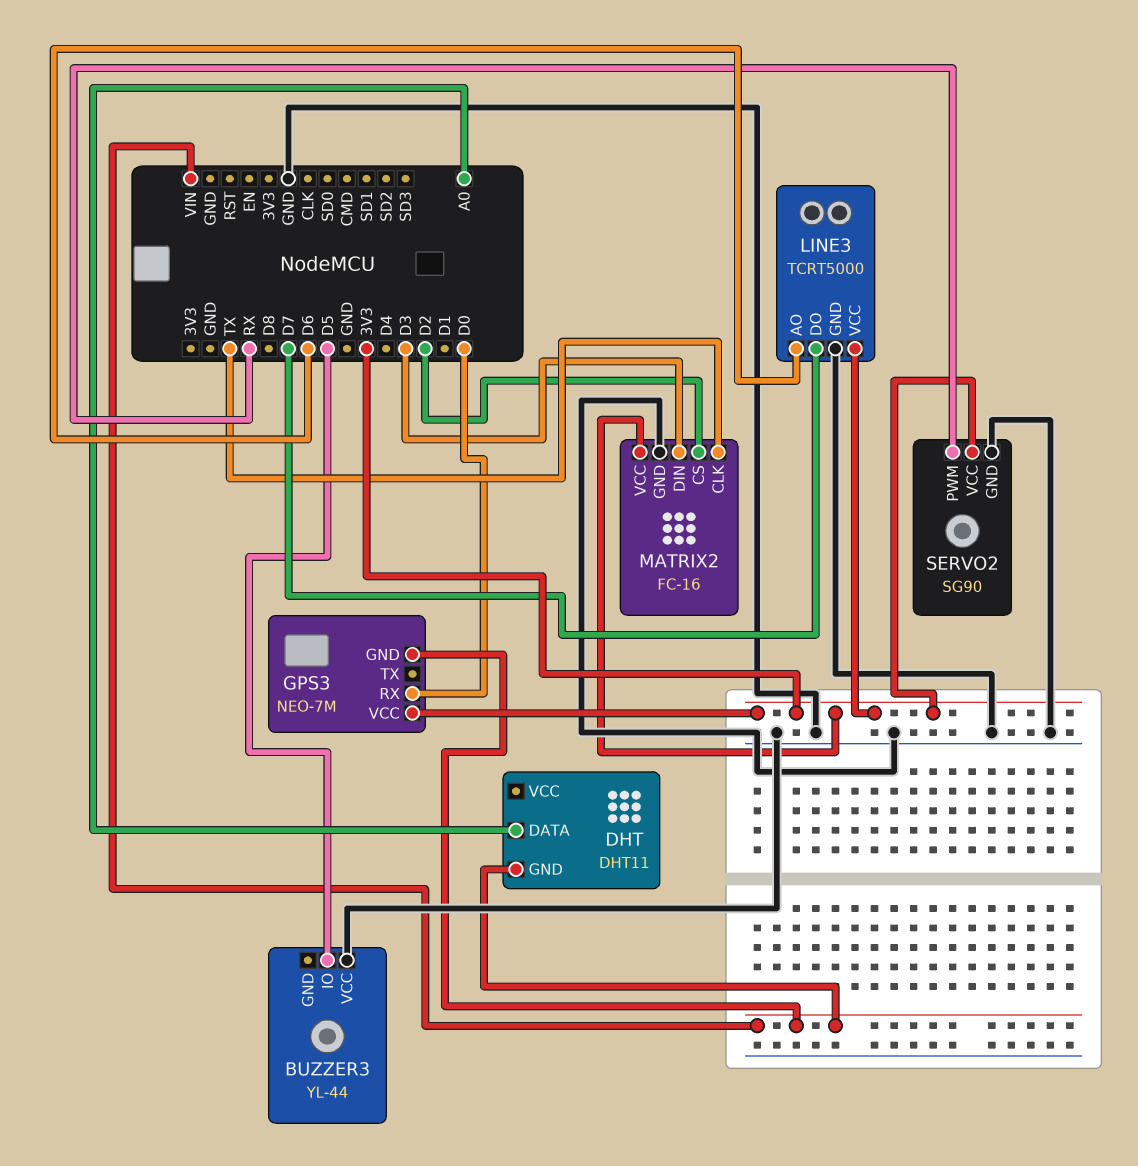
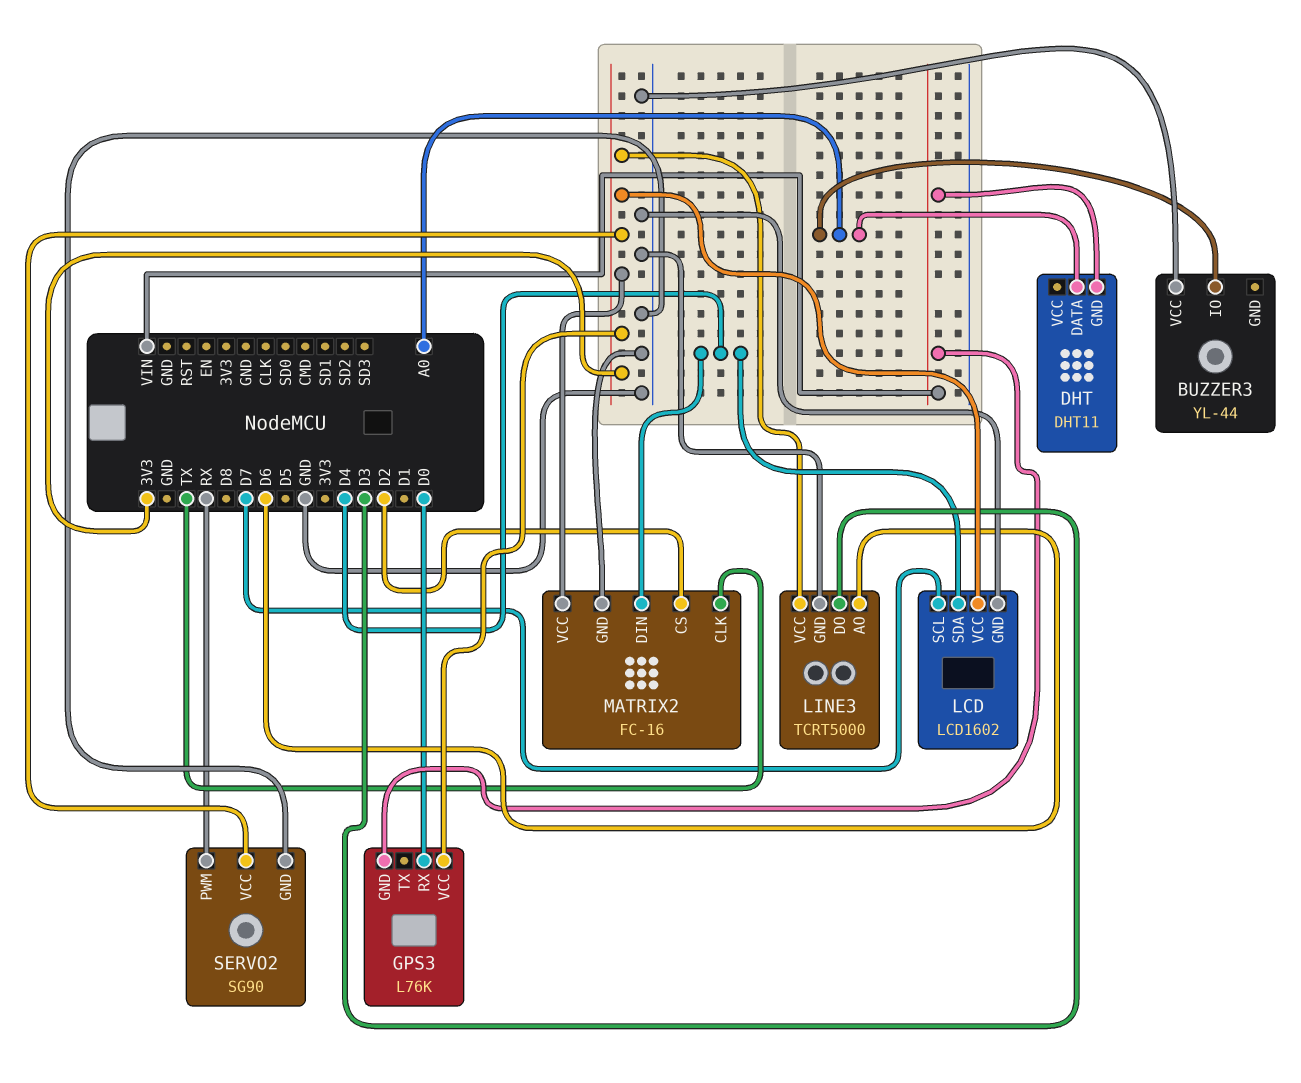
BUZZER3 pin IO: D5 -> A0
GPS3: NEO-7M -> L76K
LCD: none -> LCD1602
LCD pin GND: none -> GND
LCD pin SCL: none -> D7
LCD pin SDA: none -> D4
LCD pin VCC: none -> 3V3
LINE3 pin DO: D7 -> D3
MATRIX2 pin DIN: D3 -> D4

